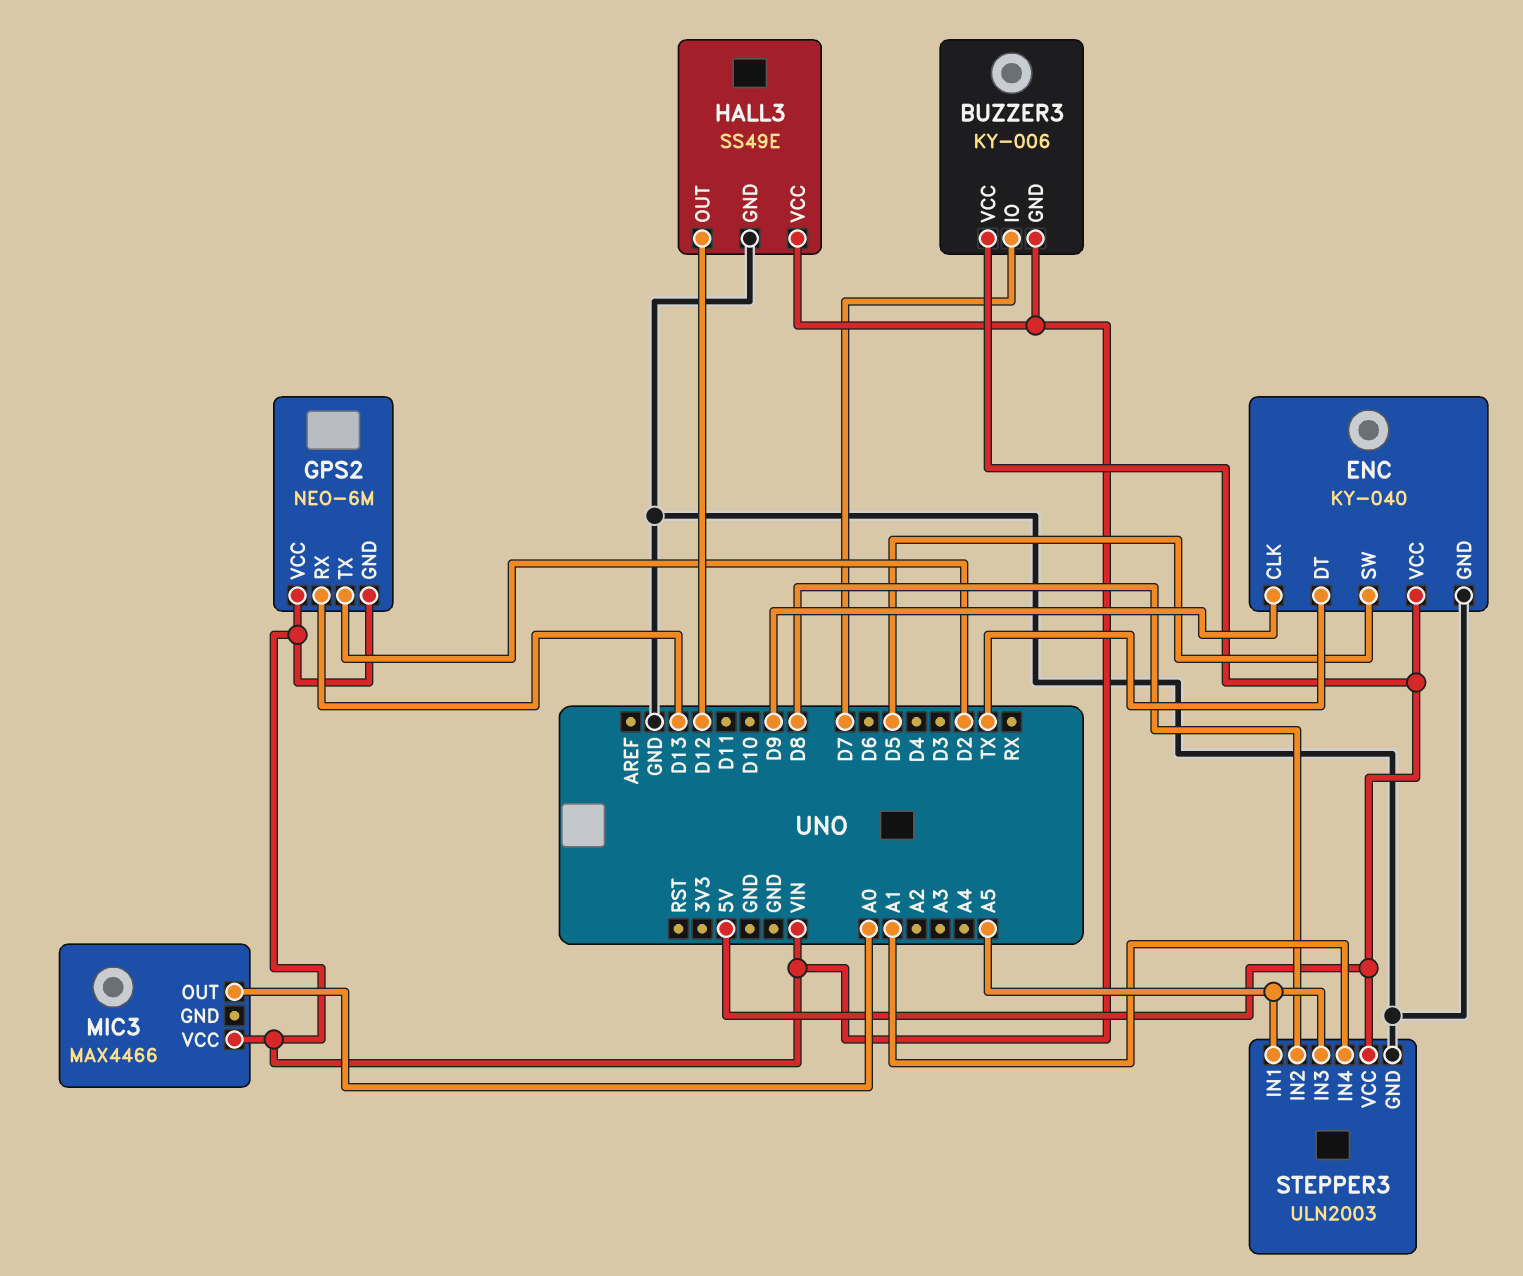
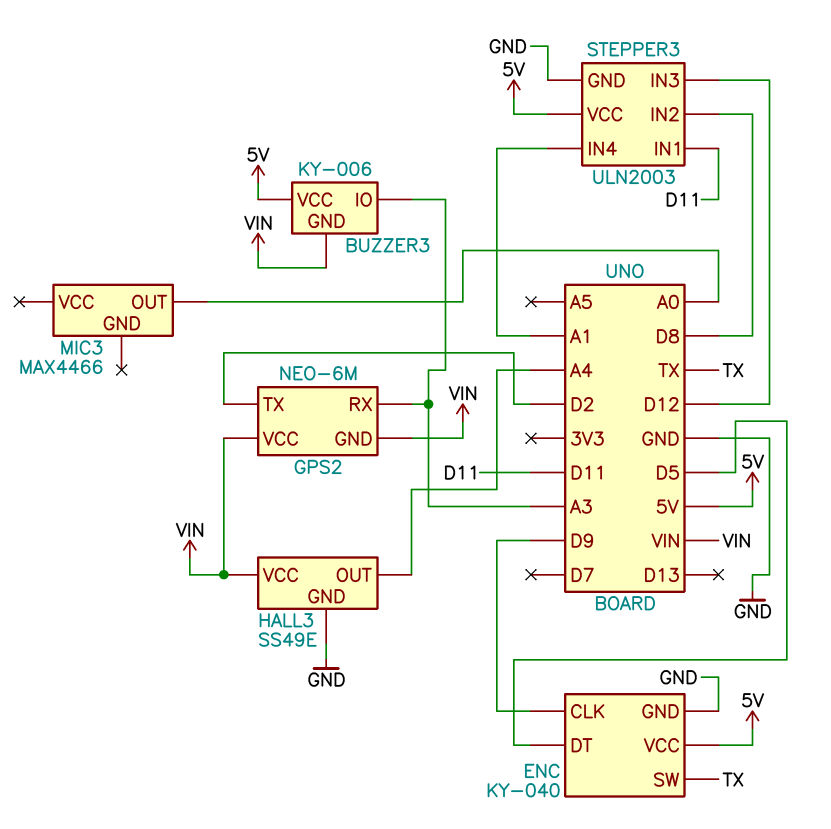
BUZZER3 pin IO: D7 -> A3
ENC pin DT: TX -> D5
ENC pin SW: D5 -> TX
GPS2 pin RX: D13 -> A3
HALL3 pin OUT: D12 -> A4
MIC3 pin VCC: VIN -> none
STEPPER3 pin IN1: A5 -> D11
STEPPER3 pin IN3: A5 -> D12

